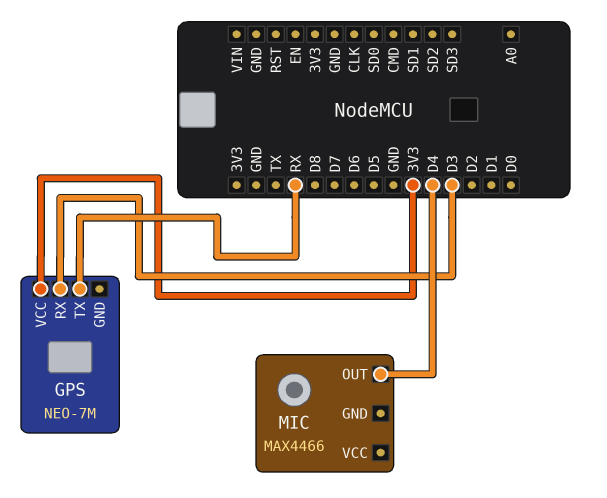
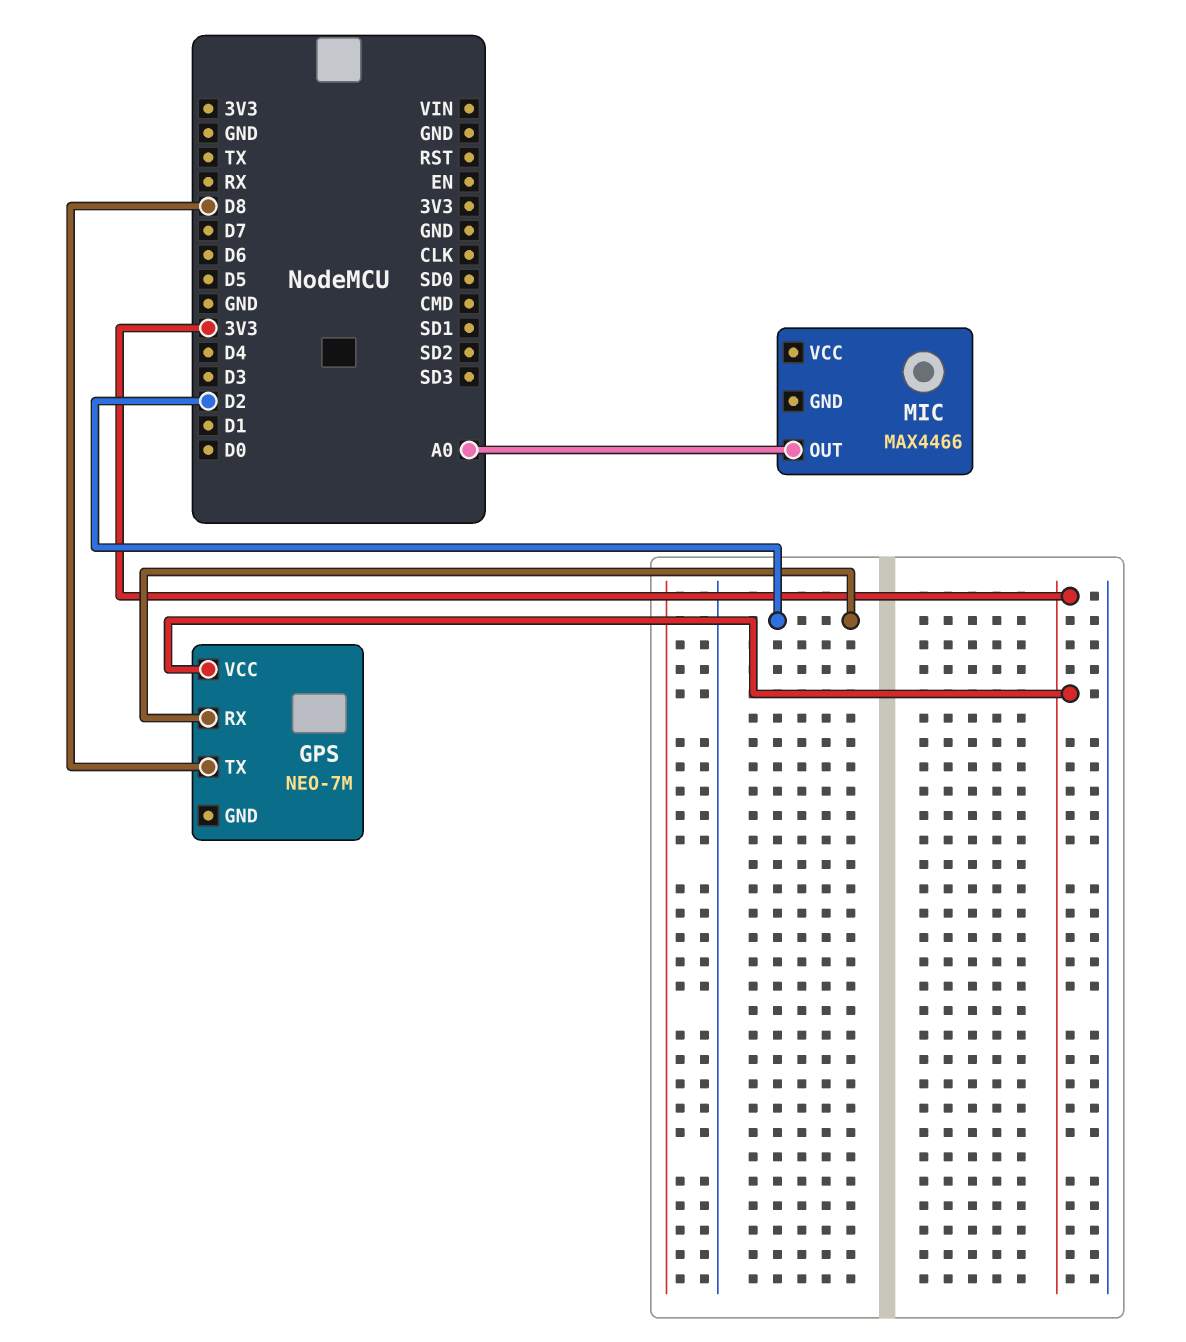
GPS pin RX: D3 -> D2
GPS pin TX: RX -> D8
MIC pin OUT: D4 -> A0

